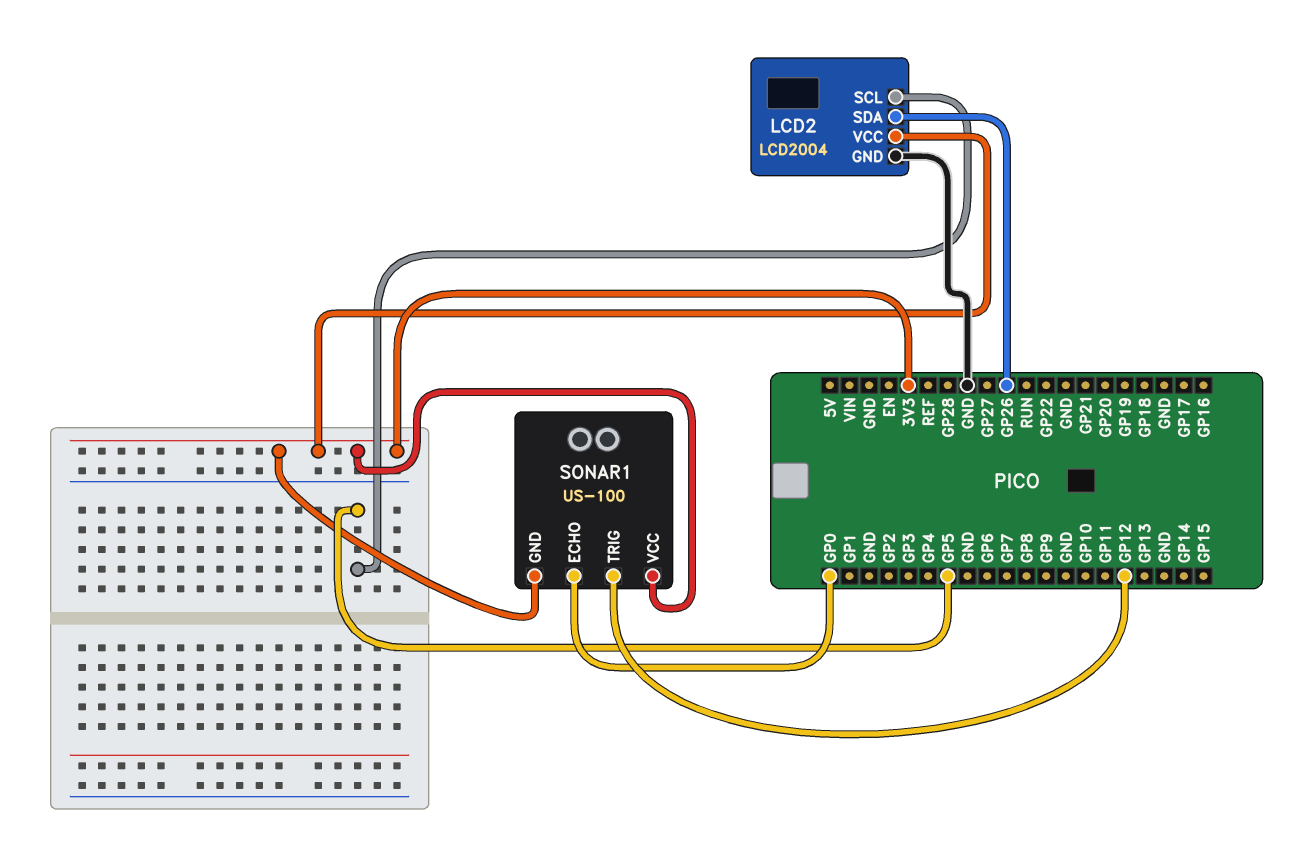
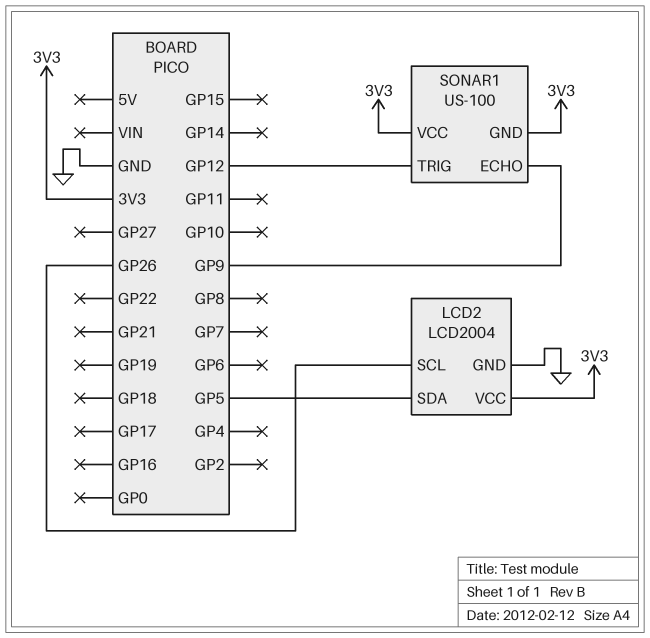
LCD2 pin SCL: GP5 -> GP26
LCD2 pin SDA: GP26 -> GP5
SONAR1 pin ECHO: GP0 -> GP9

